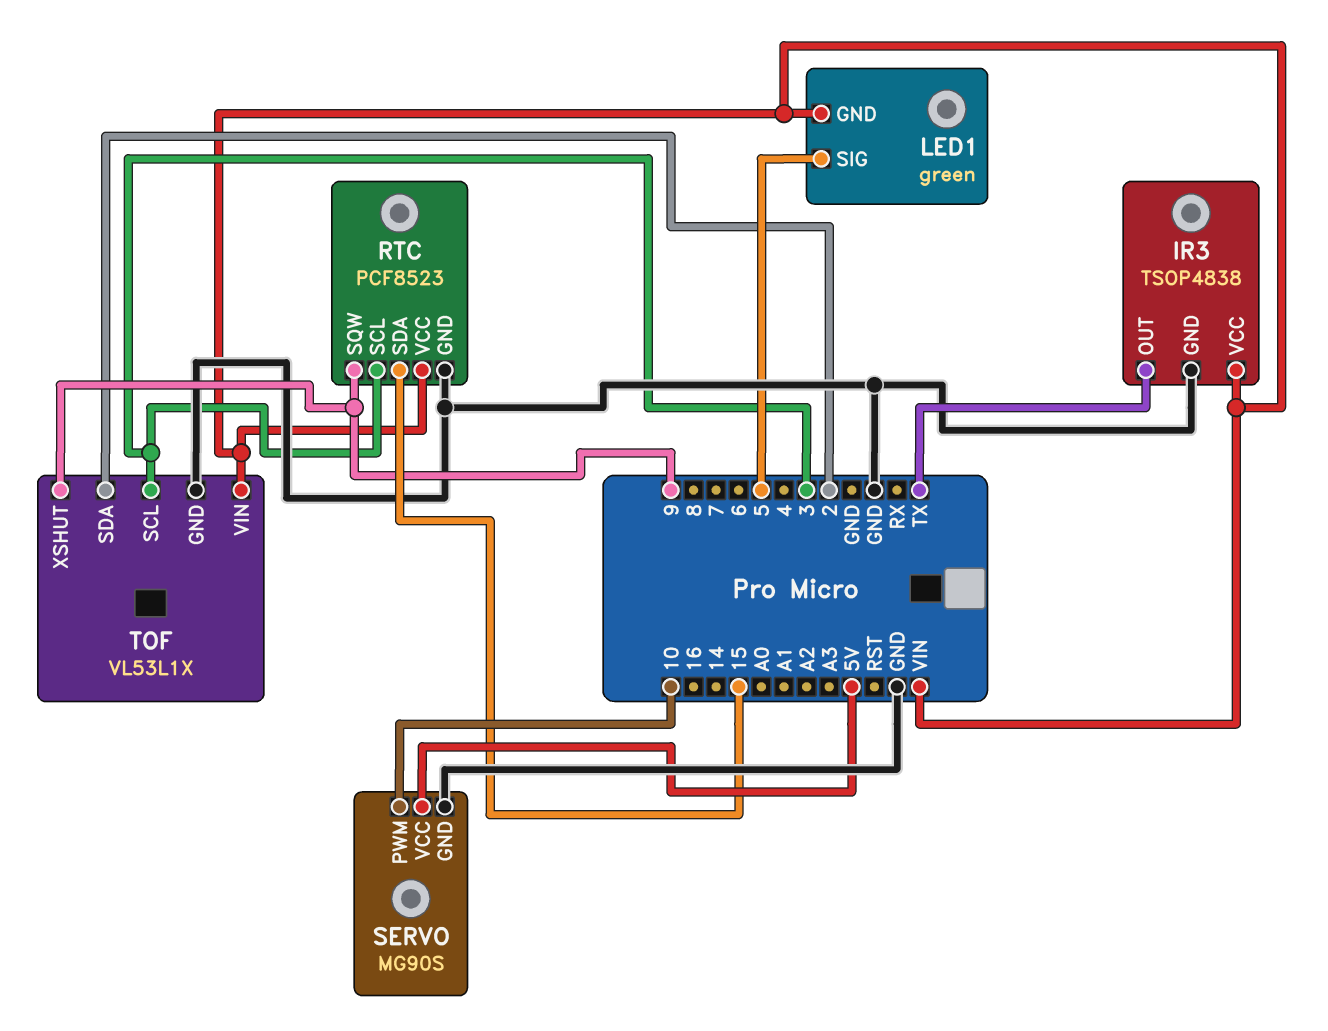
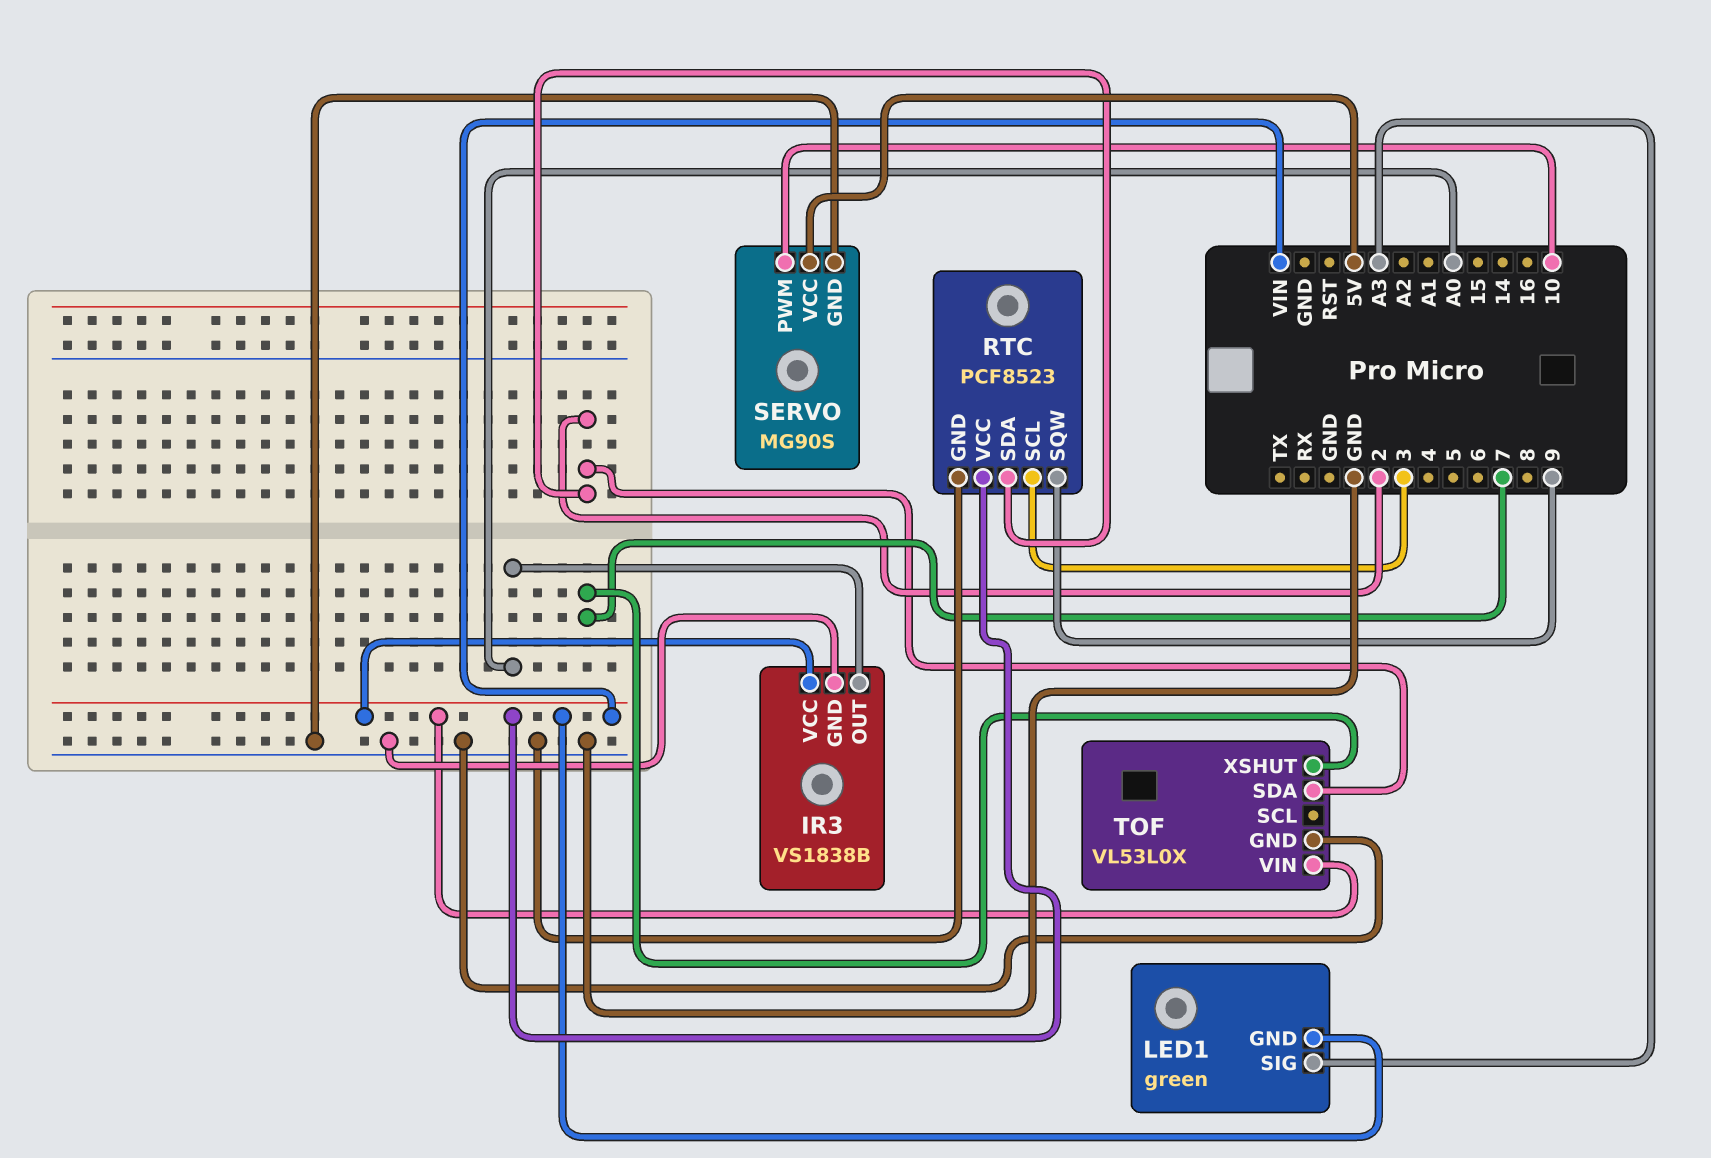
IR3: TSOP4838 -> VS1838B
IR3 pin OUT: TX -> A0
LED1 pin SIG: 5 -> A3
RTC pin SDA: 15 -> 2
TOF: VL53L1X -> VL53L0X
TOF pin SCL: 3 -> none
TOF pin XSHUT: 9 -> 7

